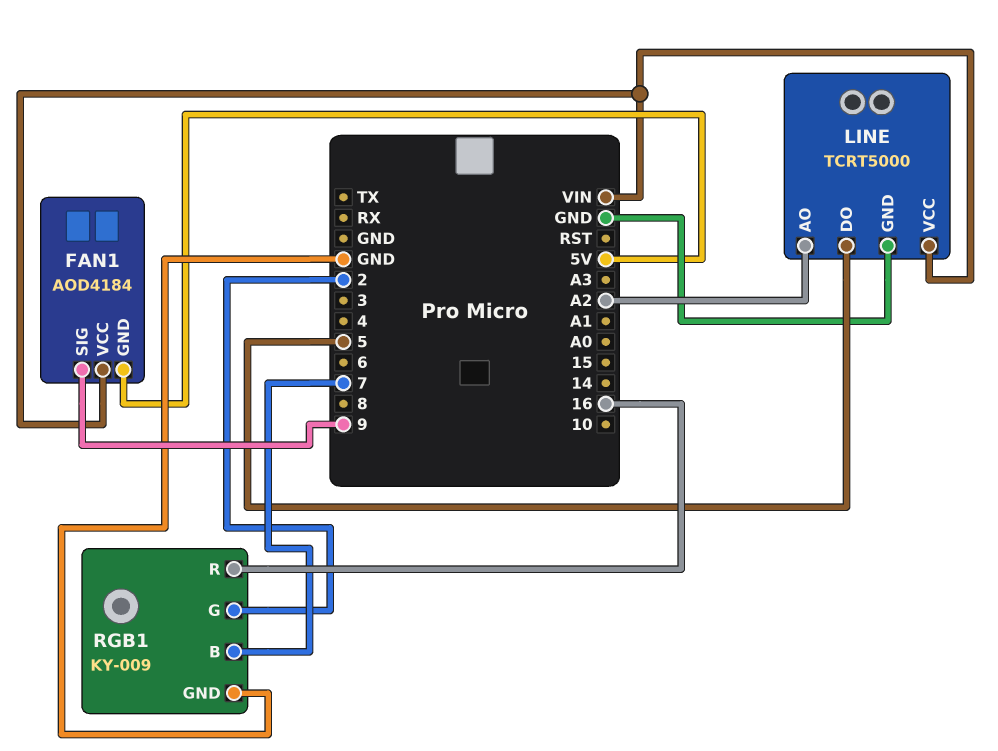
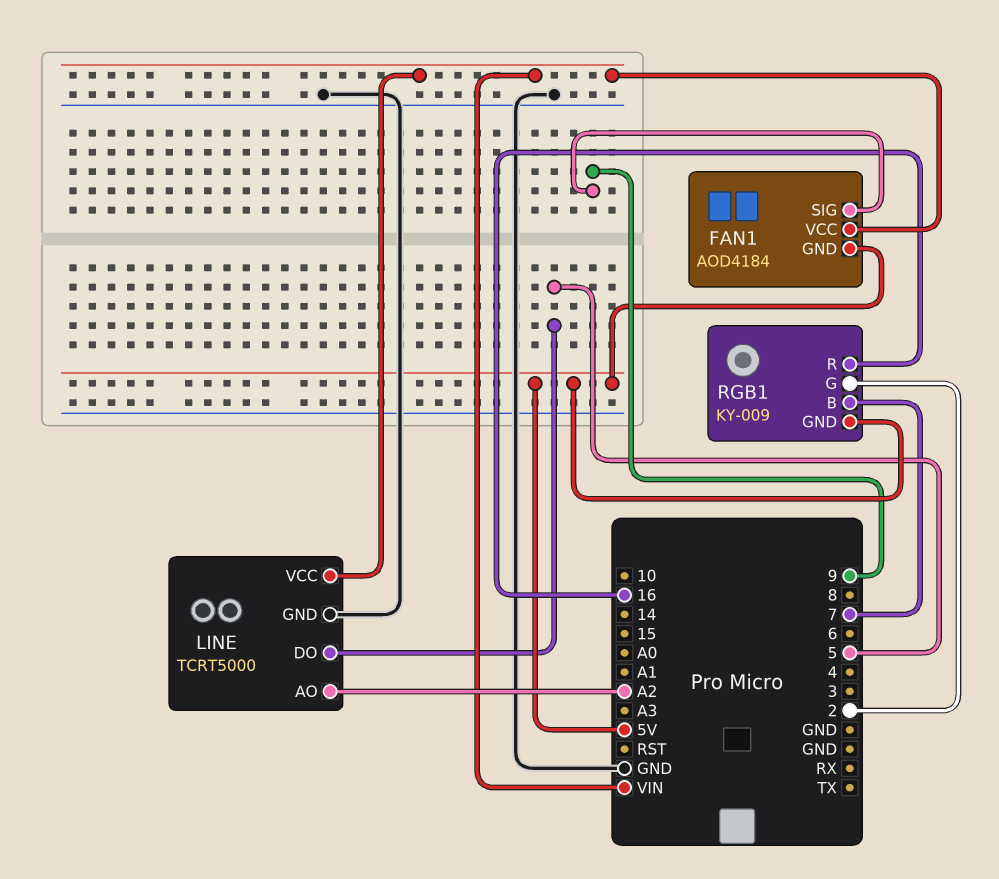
RGB1 pin GND: GND -> 5V

